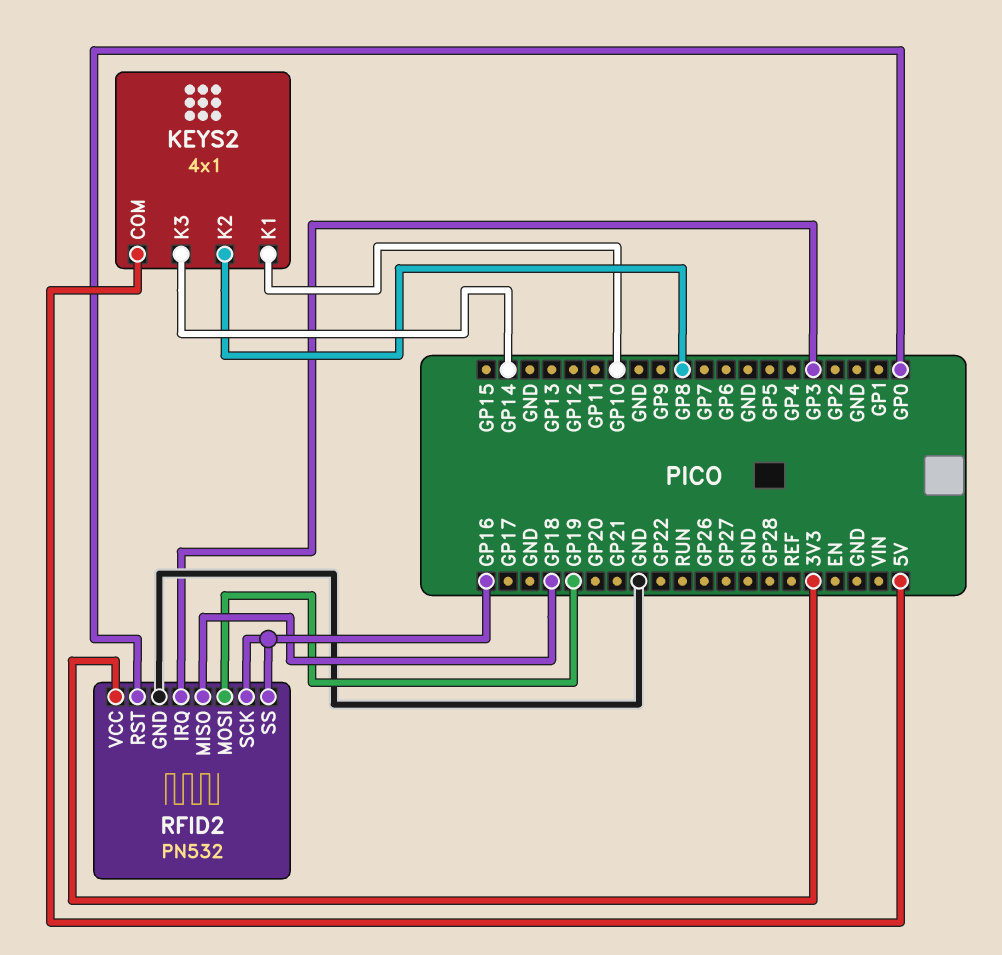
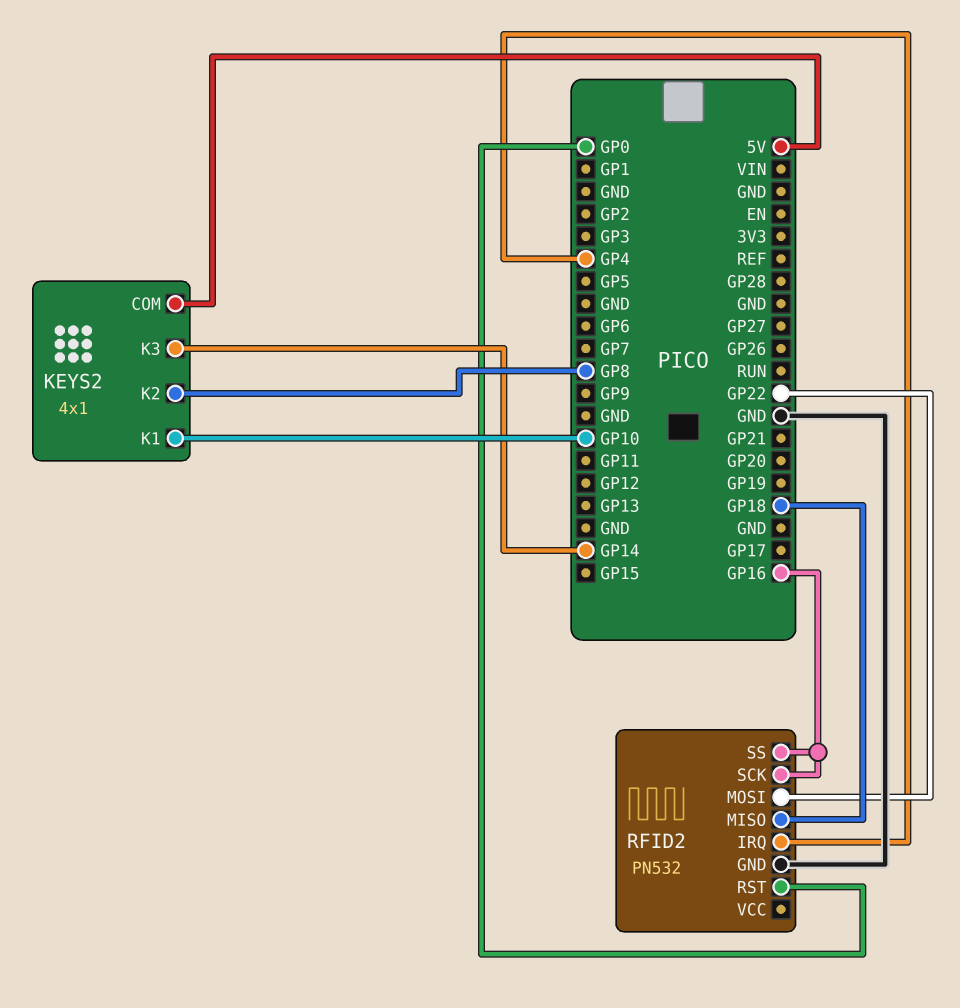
RFID2 pin IRQ: GP3 -> GP4
RFID2 pin MOSI: GP19 -> GP22
RFID2 pin VCC: 3V3 -> none

